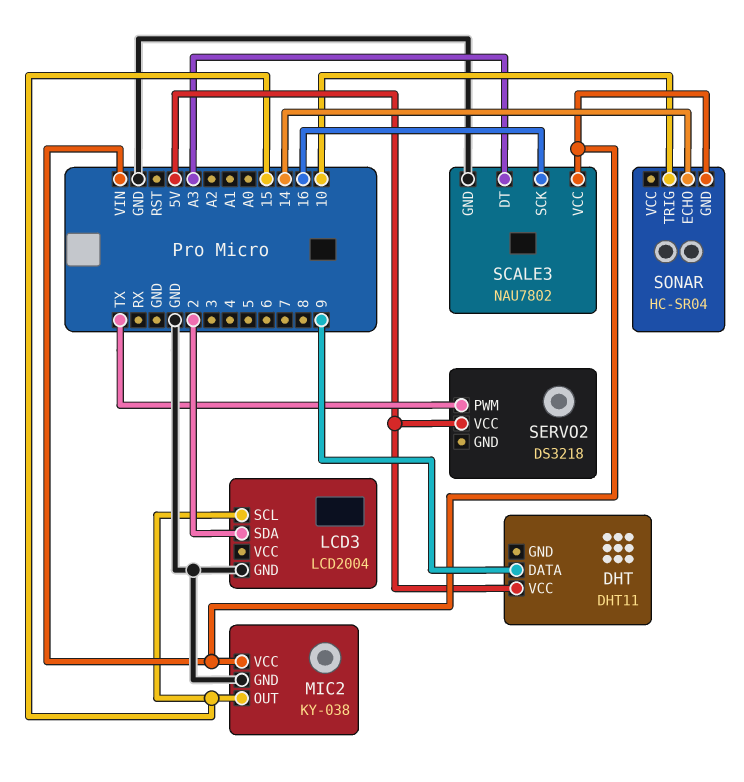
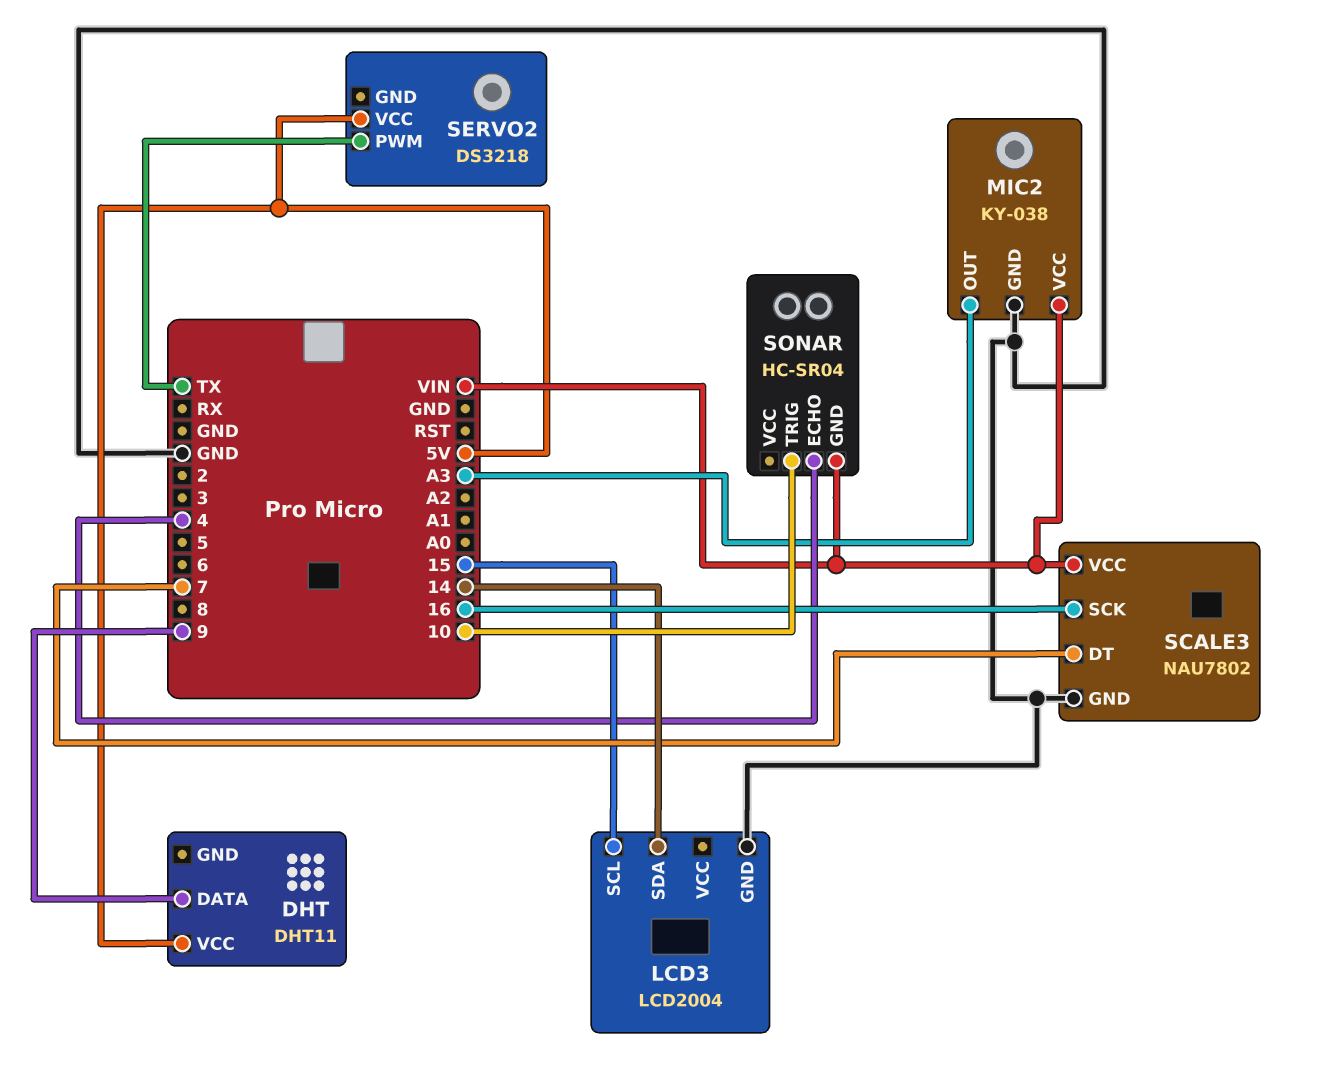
LCD3 pin SDA: 2 -> 14
MIC2 pin OUT: 15 -> A3
SCALE3 pin DT: A3 -> 7
SONAR pin ECHO: 14 -> 4

